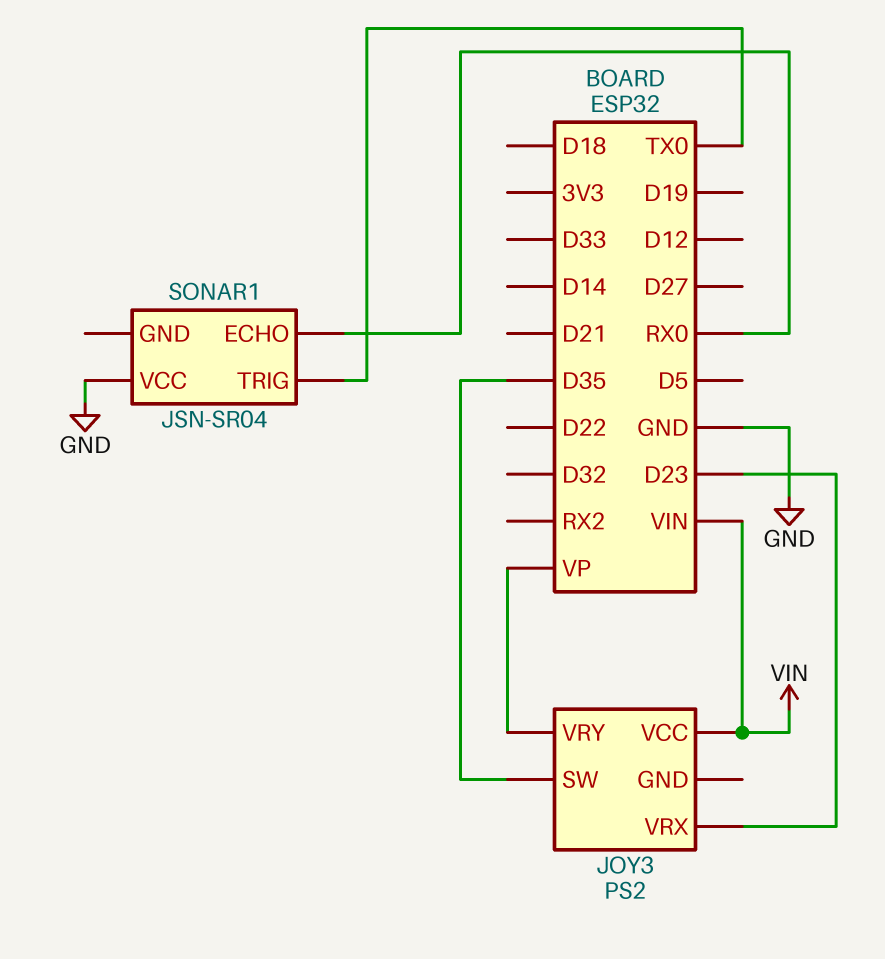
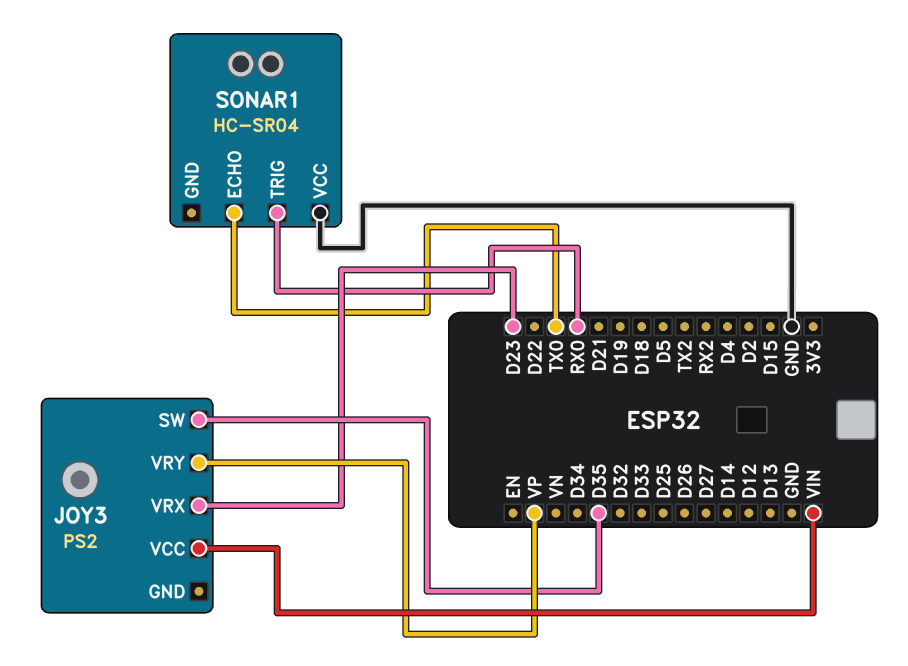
SONAR1: JSN-SR04 -> HC-SR04
SONAR1 pin ECHO: RX0 -> TX0
SONAR1 pin TRIG: TX0 -> RX0

